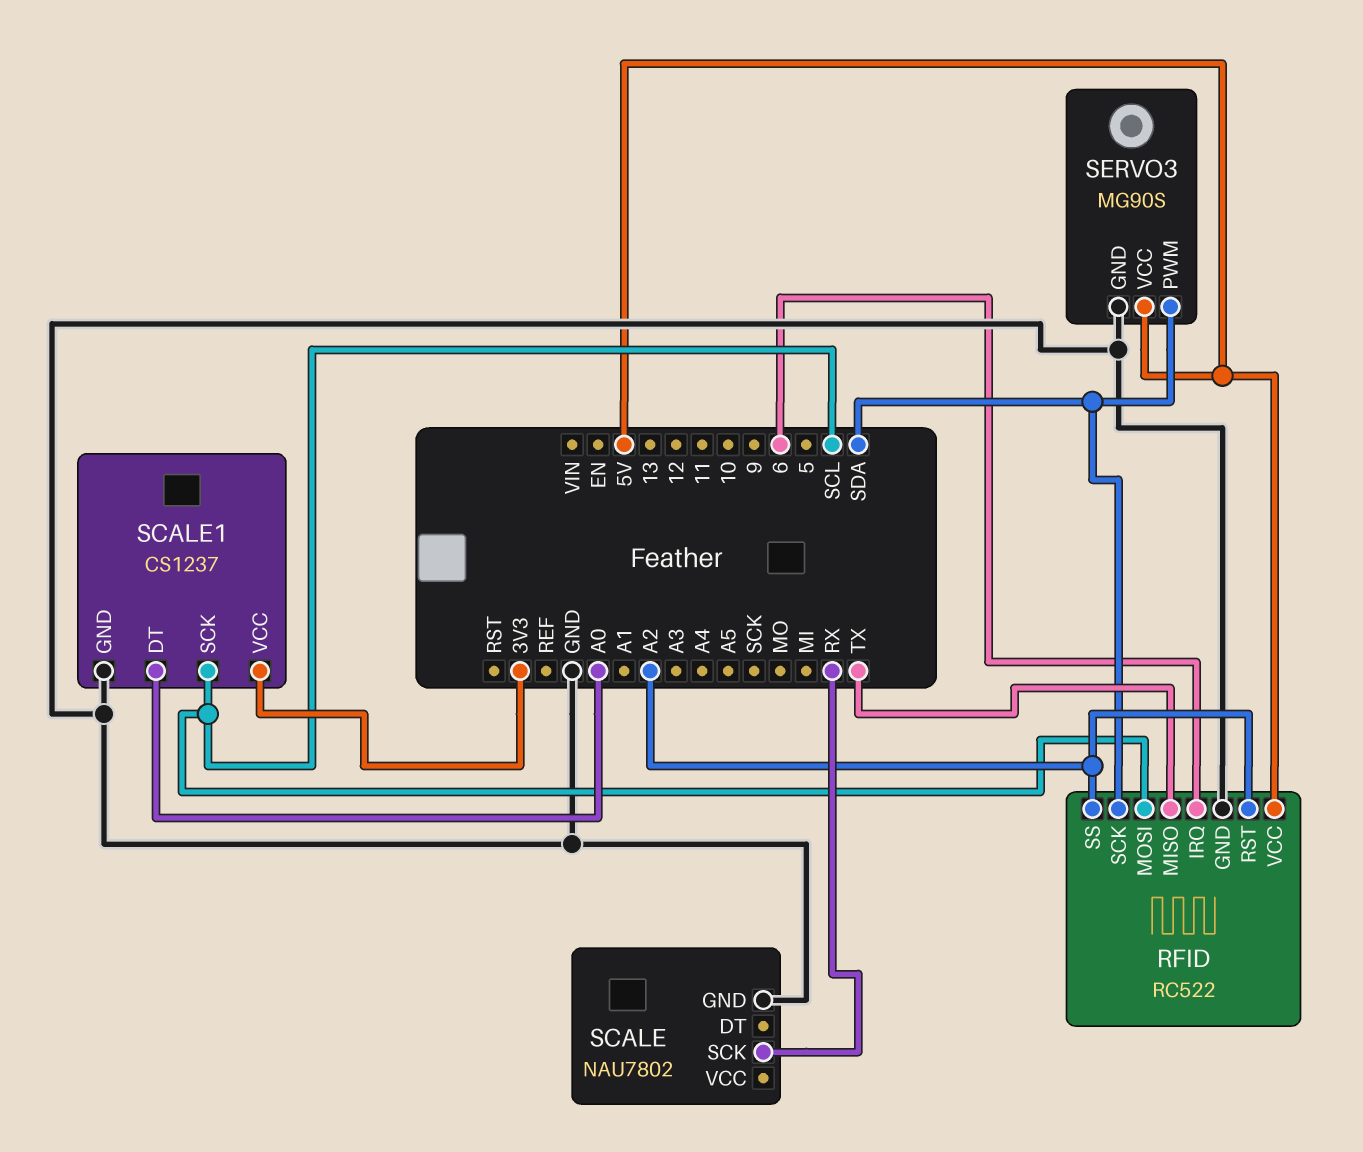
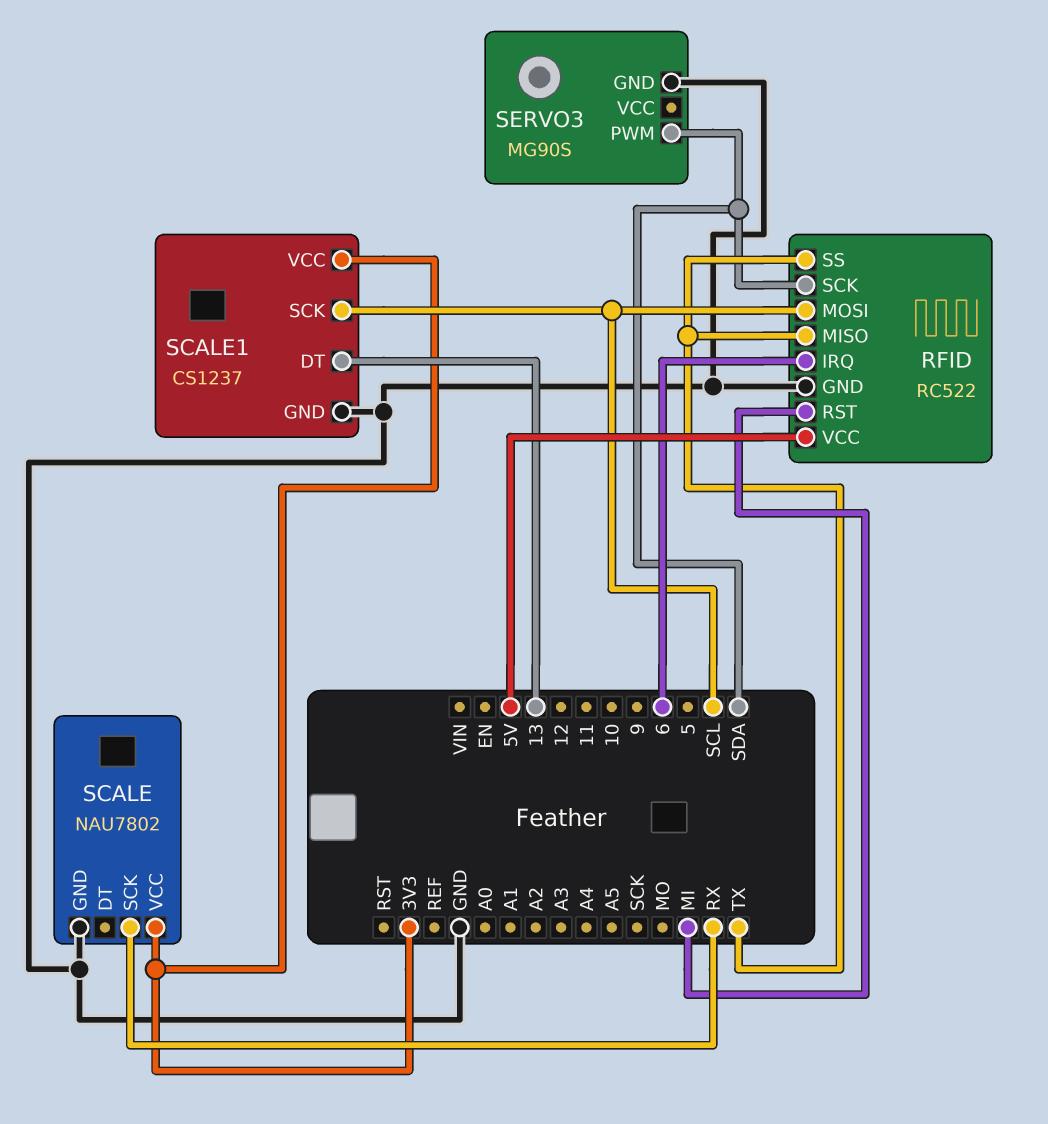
RFID pin RST: A2 -> MI
RFID pin SS: A2 -> TX
SCALE pin VCC: none -> 3V3
SCALE1 pin DT: A0 -> 13
SERVO3 pin VCC: 5V -> none

